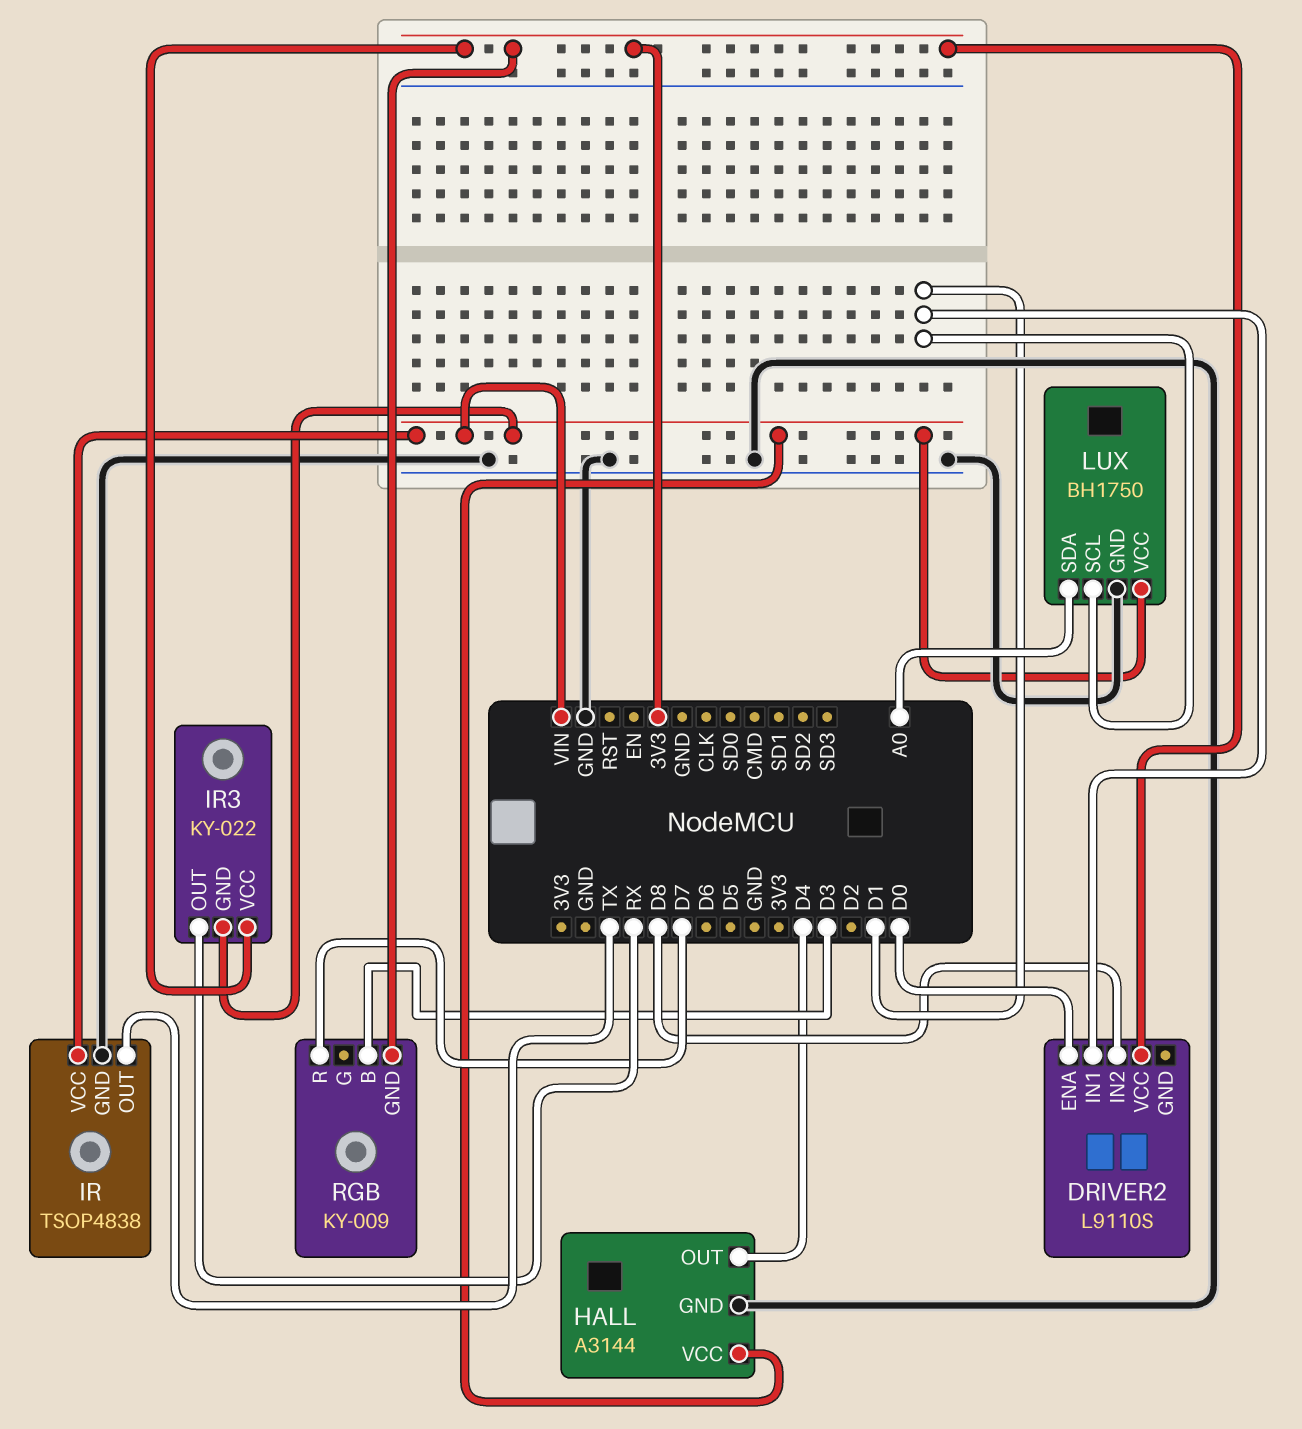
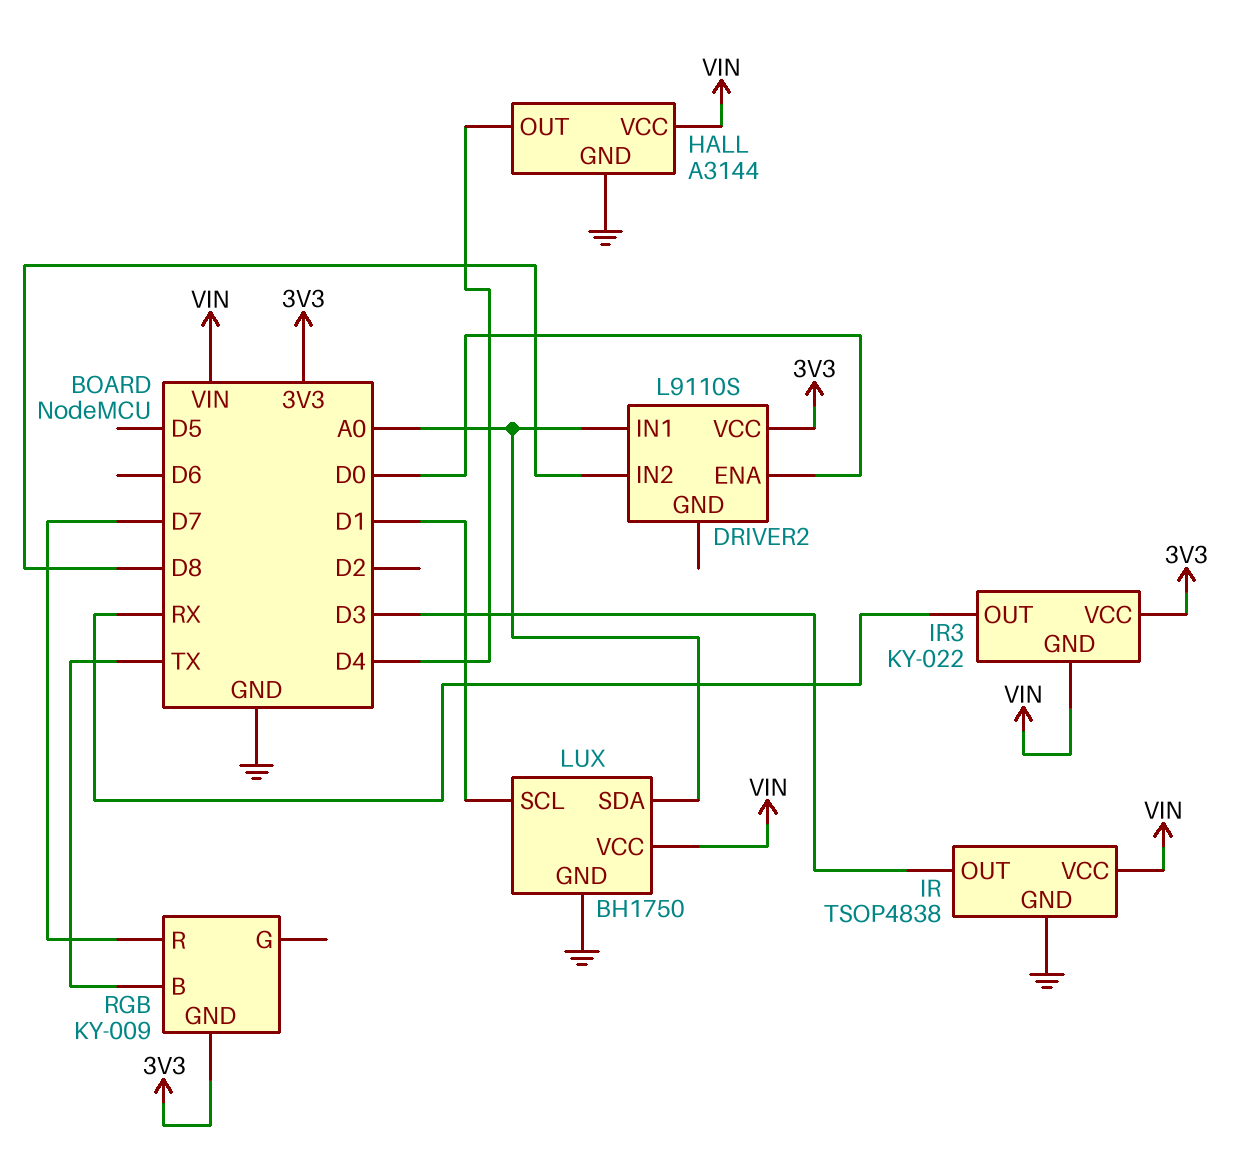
DRIVER2 pin IN1: D1 -> A0
IR pin OUT: TX -> D3
RGB pin B: D3 -> TX

